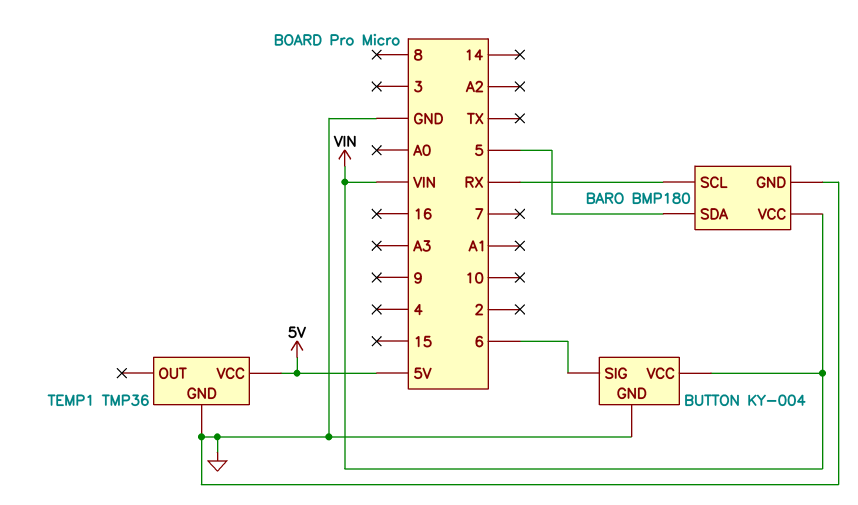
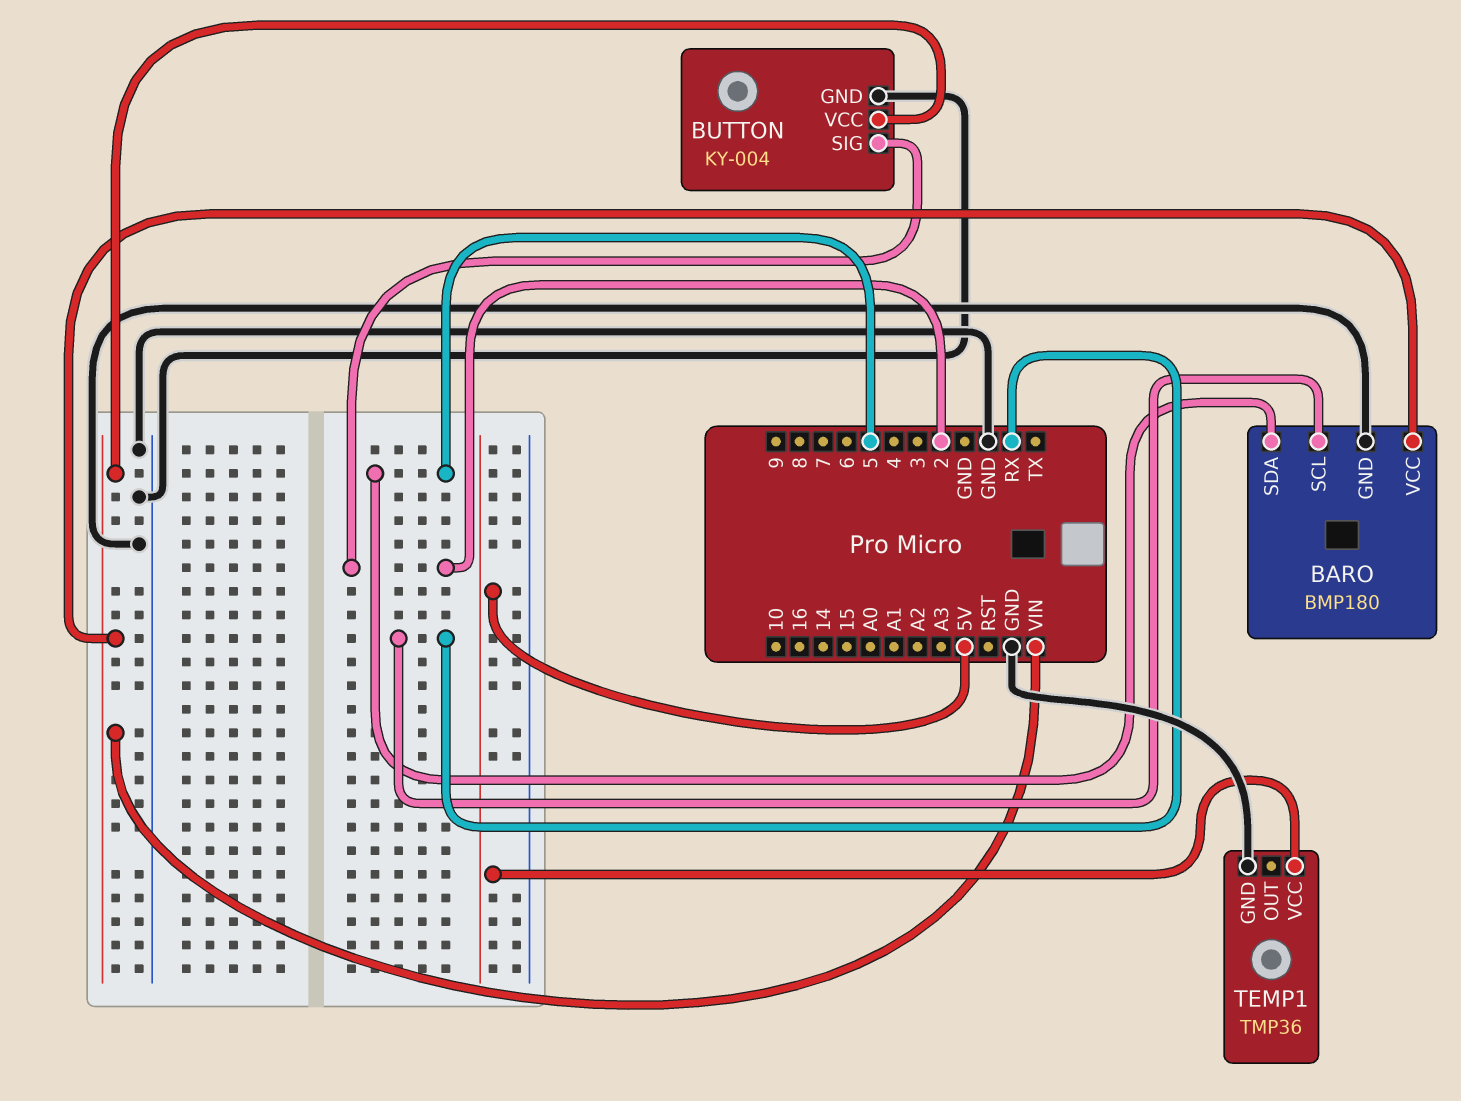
BUTTON pin SIG: 6 -> 2

